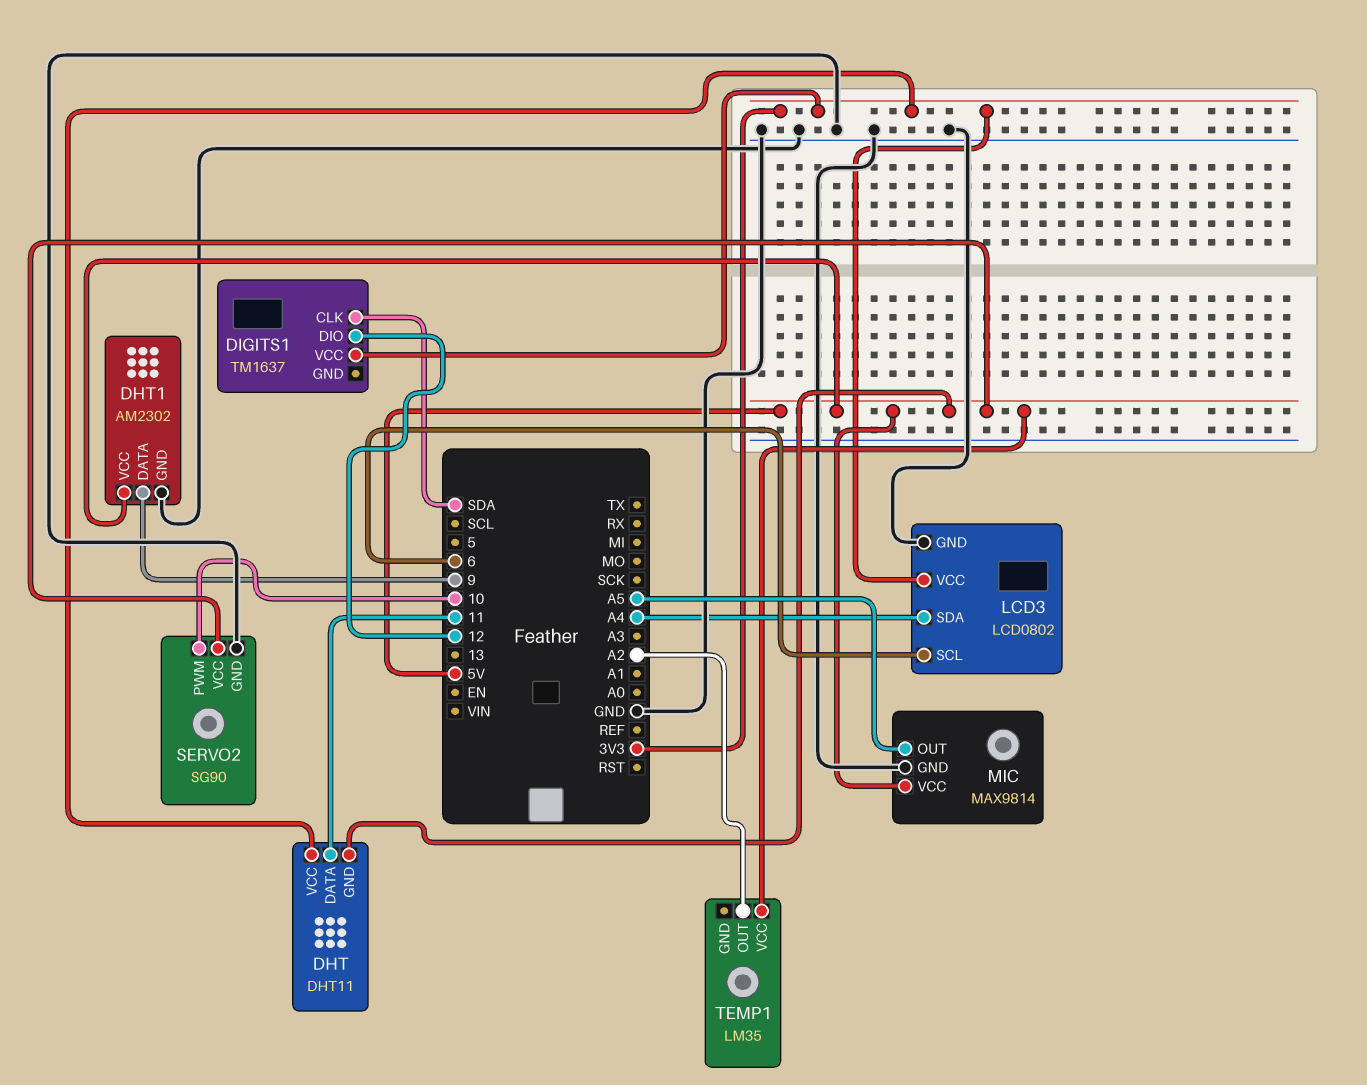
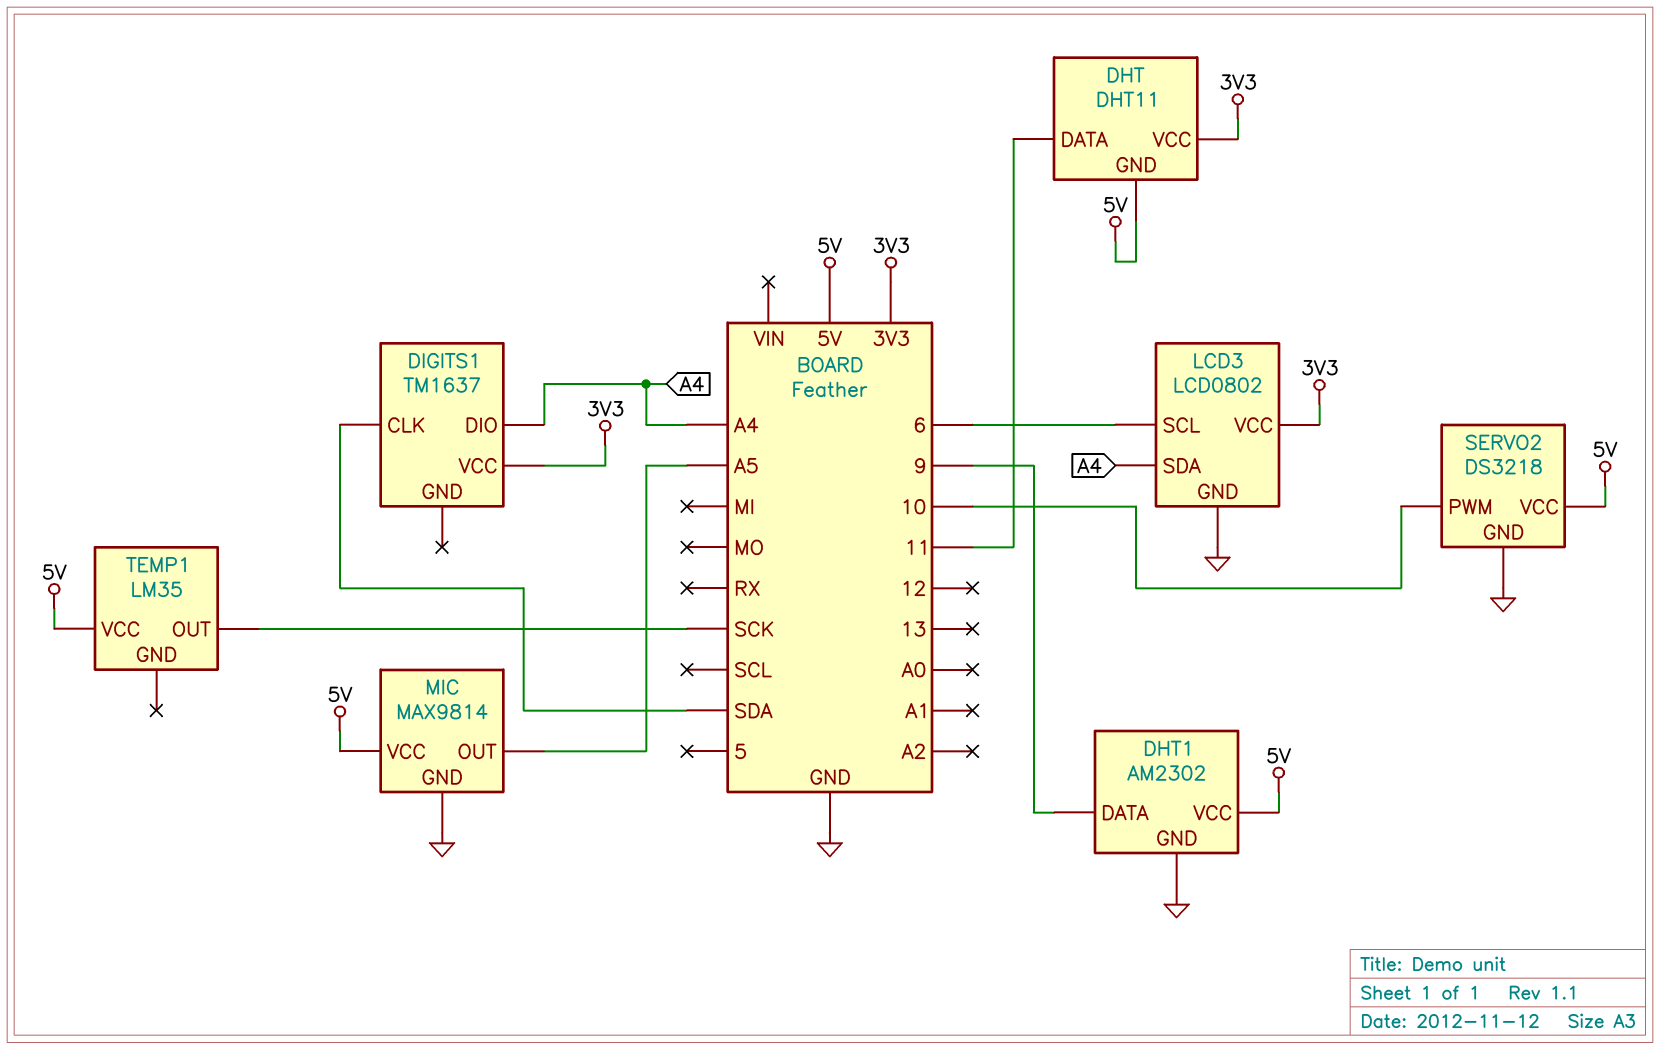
DIGITS1 pin DIO: 12 -> A4
SERVO2: SG90 -> DS3218
TEMP1 pin OUT: A2 -> SCK

